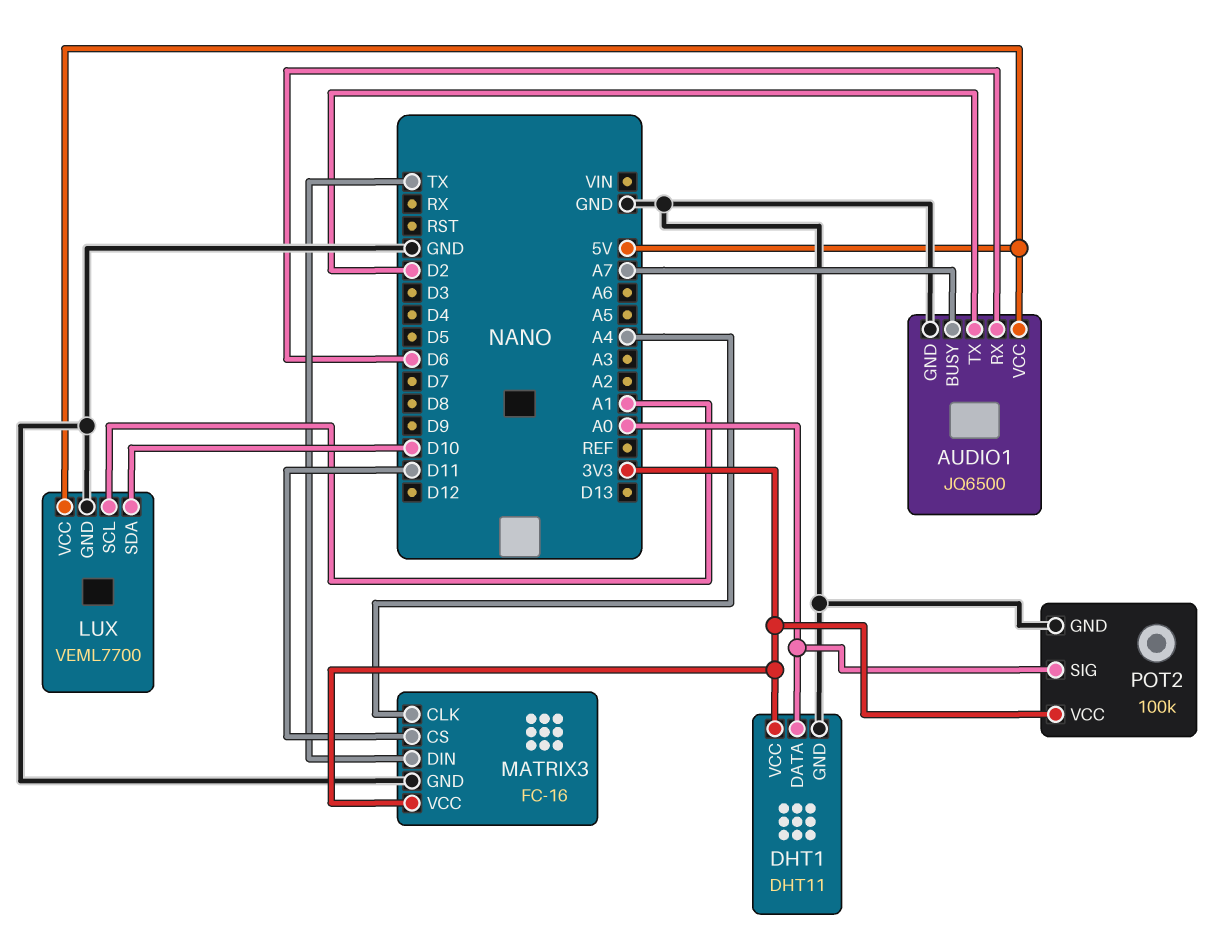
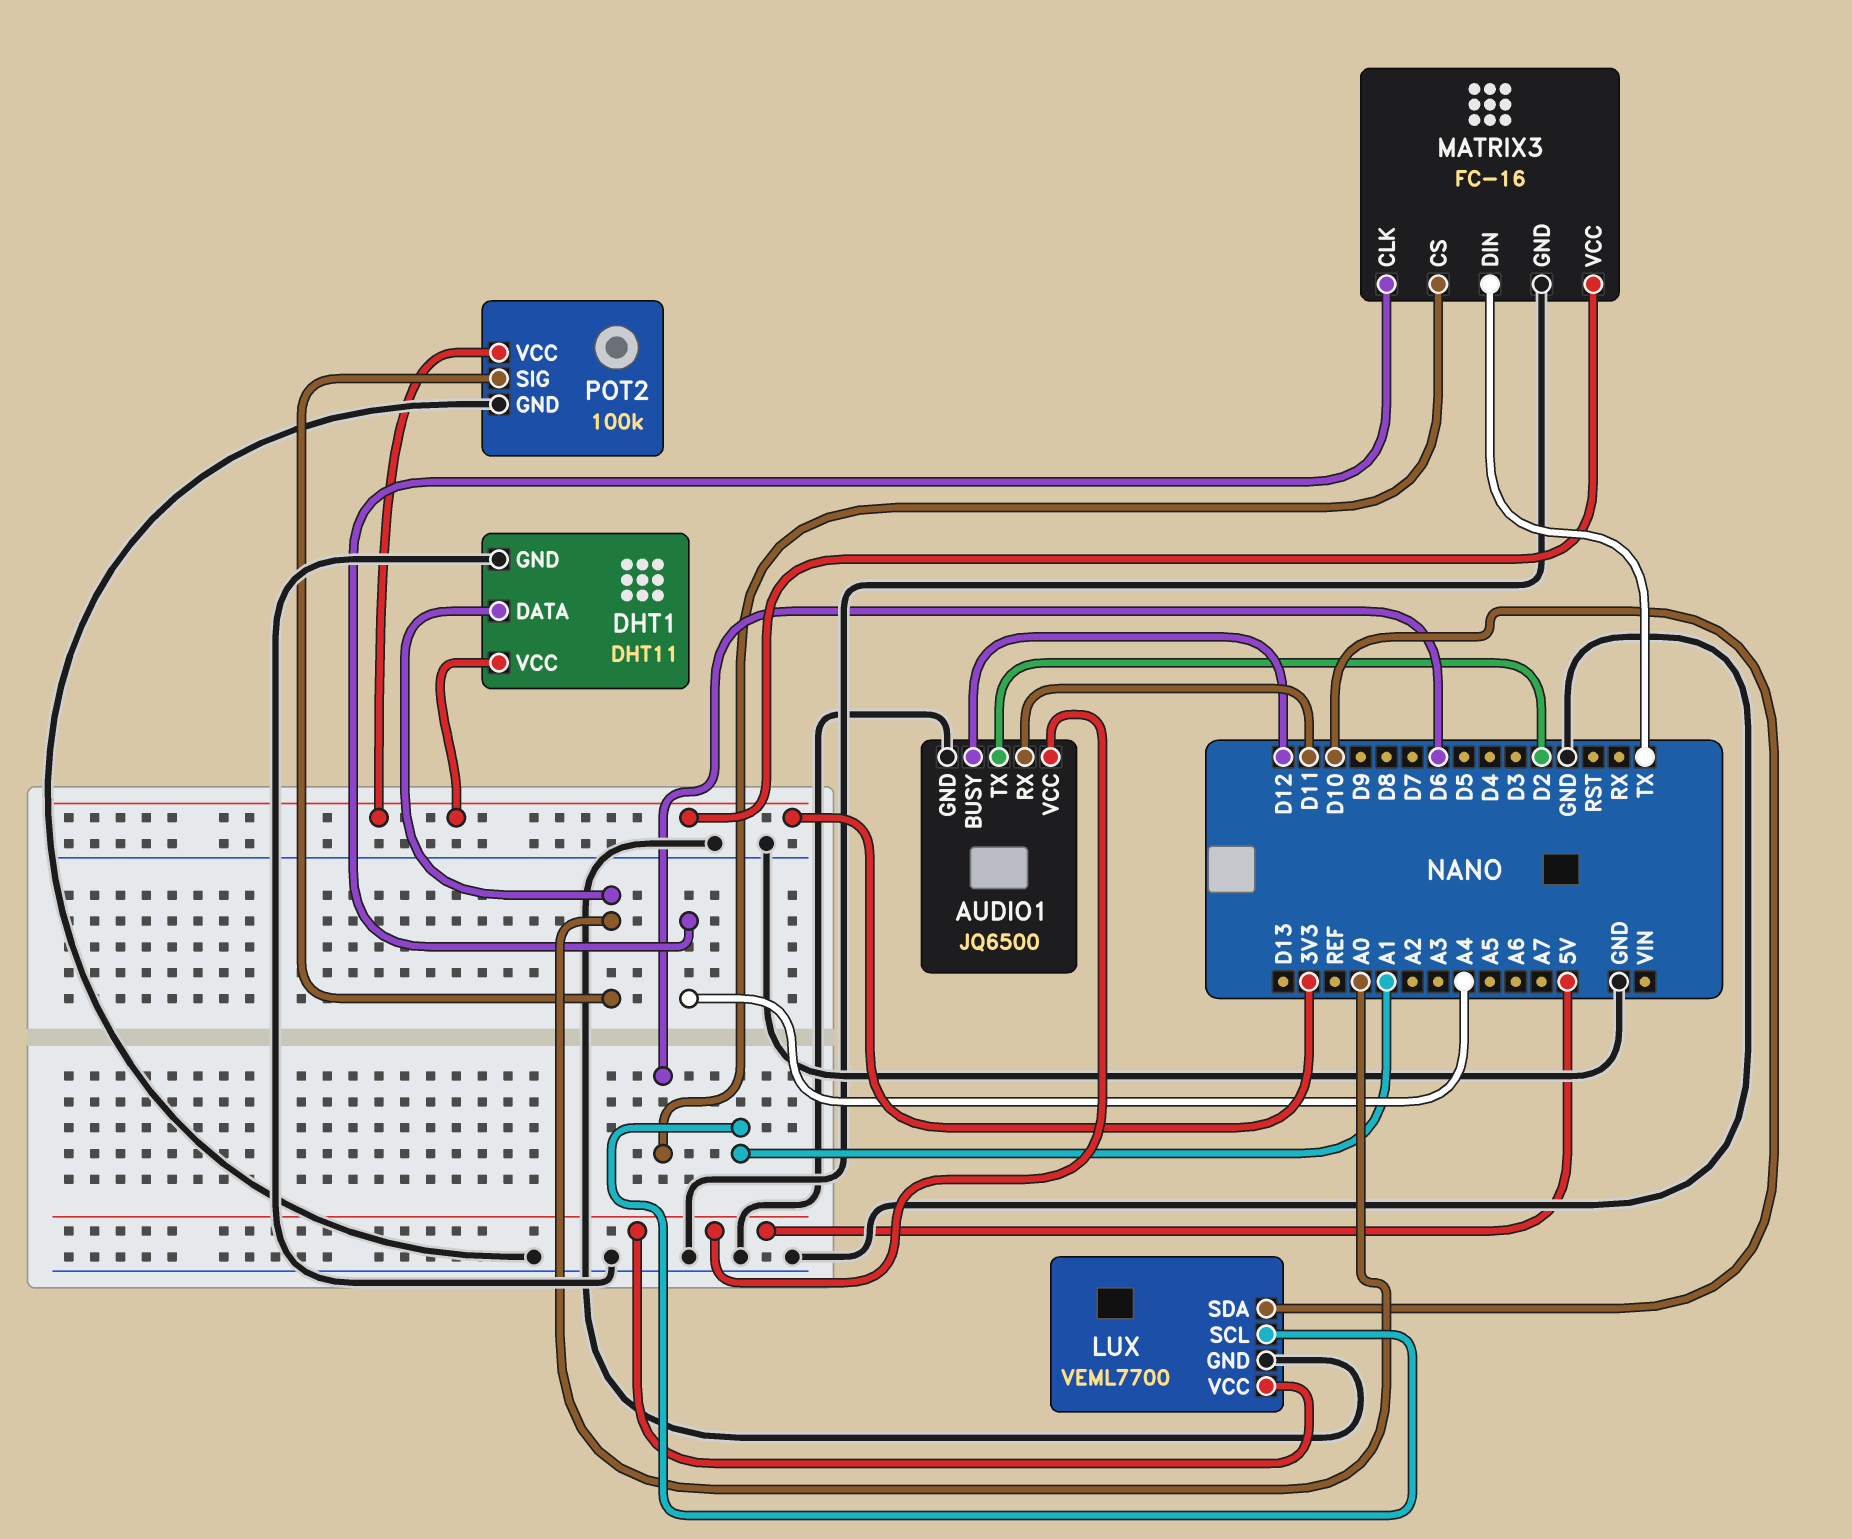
AUDIO1 pin BUSY: A7 -> D12
AUDIO1 pin RX: D6 -> D11
MATRIX3 pin CS: D11 -> D6

